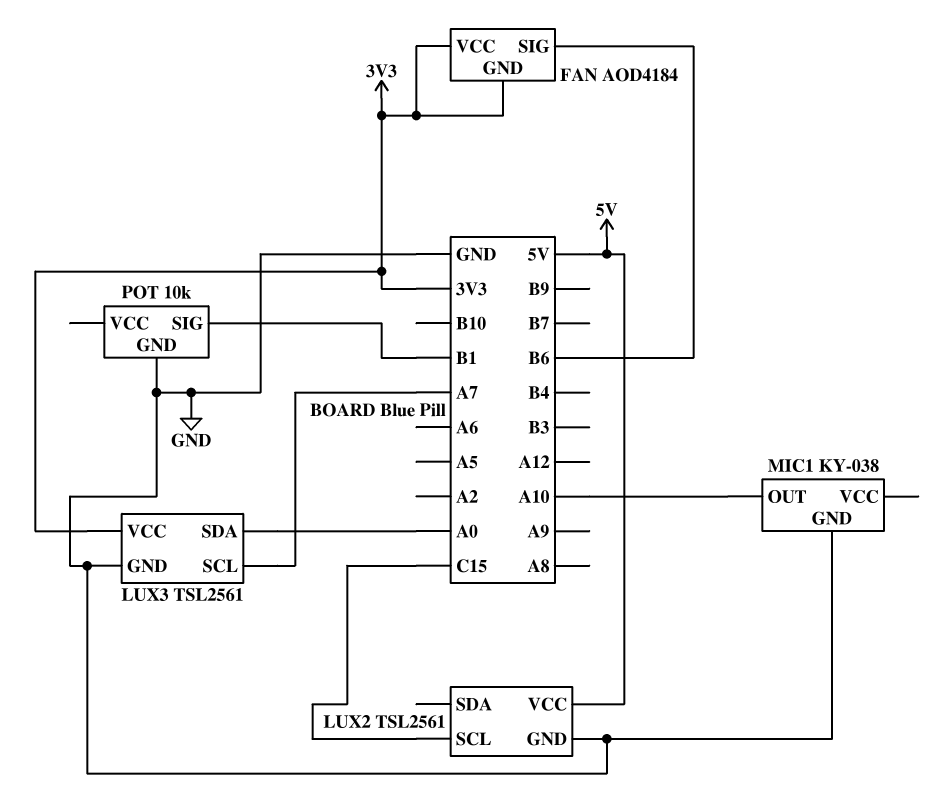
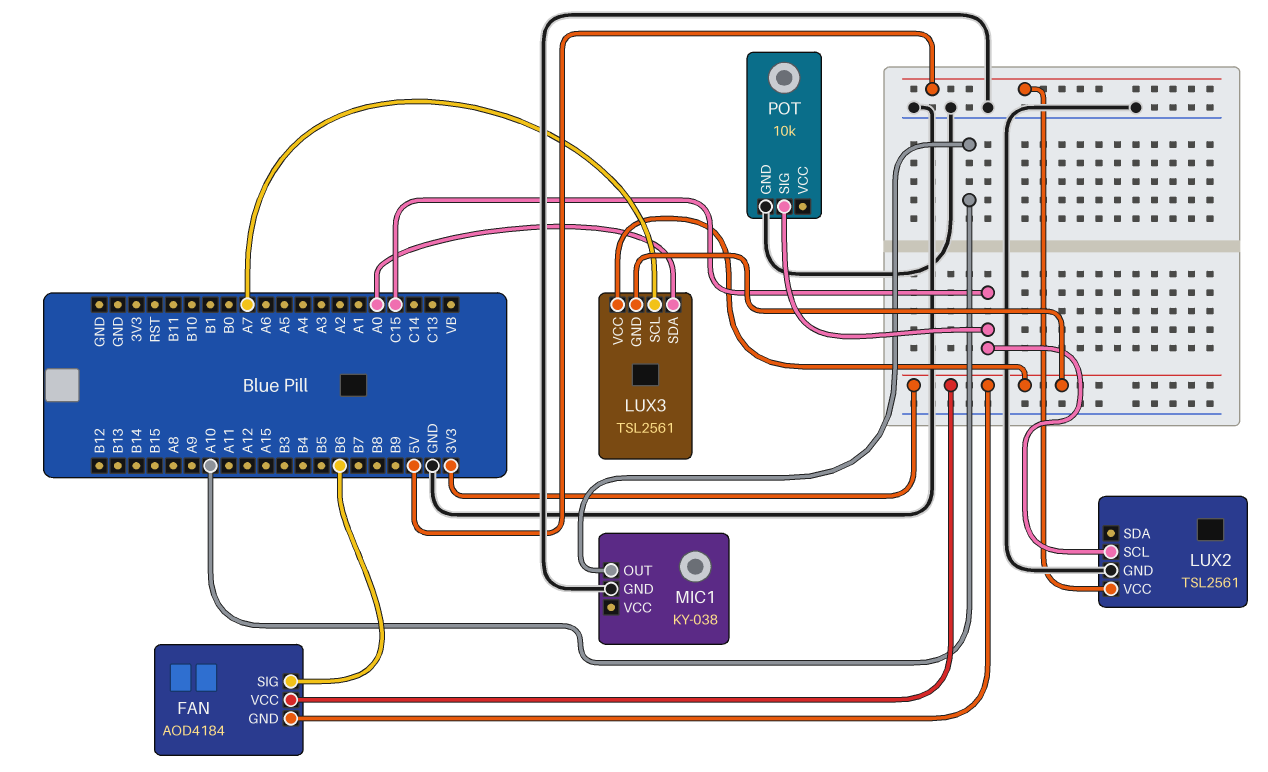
LUX3 pin GND: GND -> 3V3
POT pin SIG: B1 -> C15

